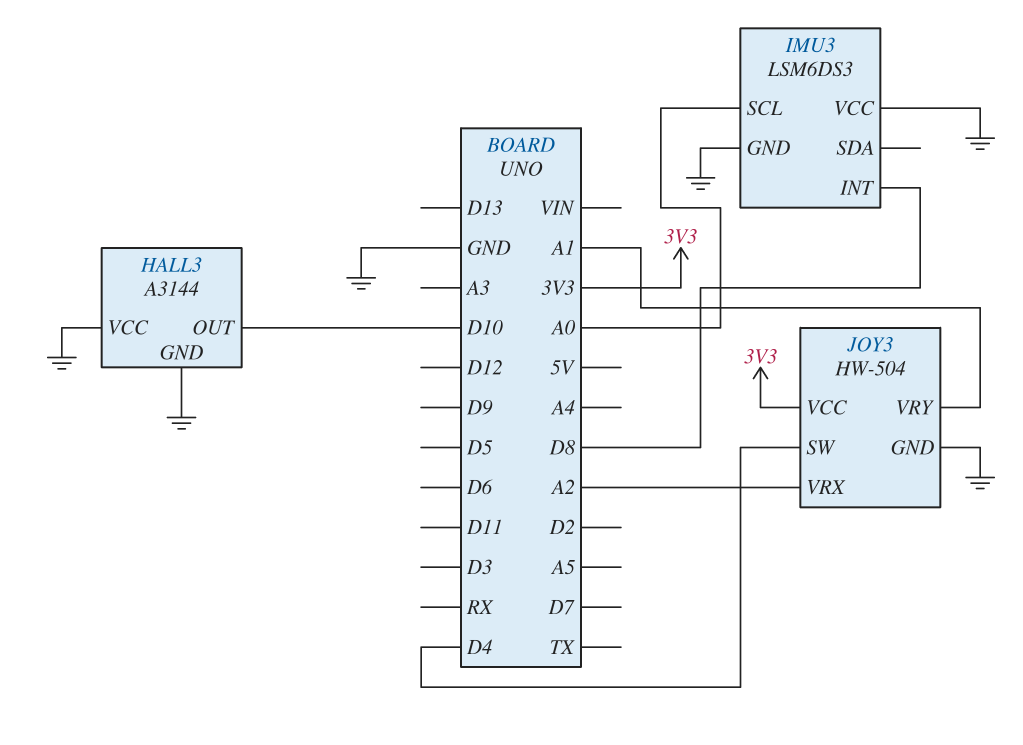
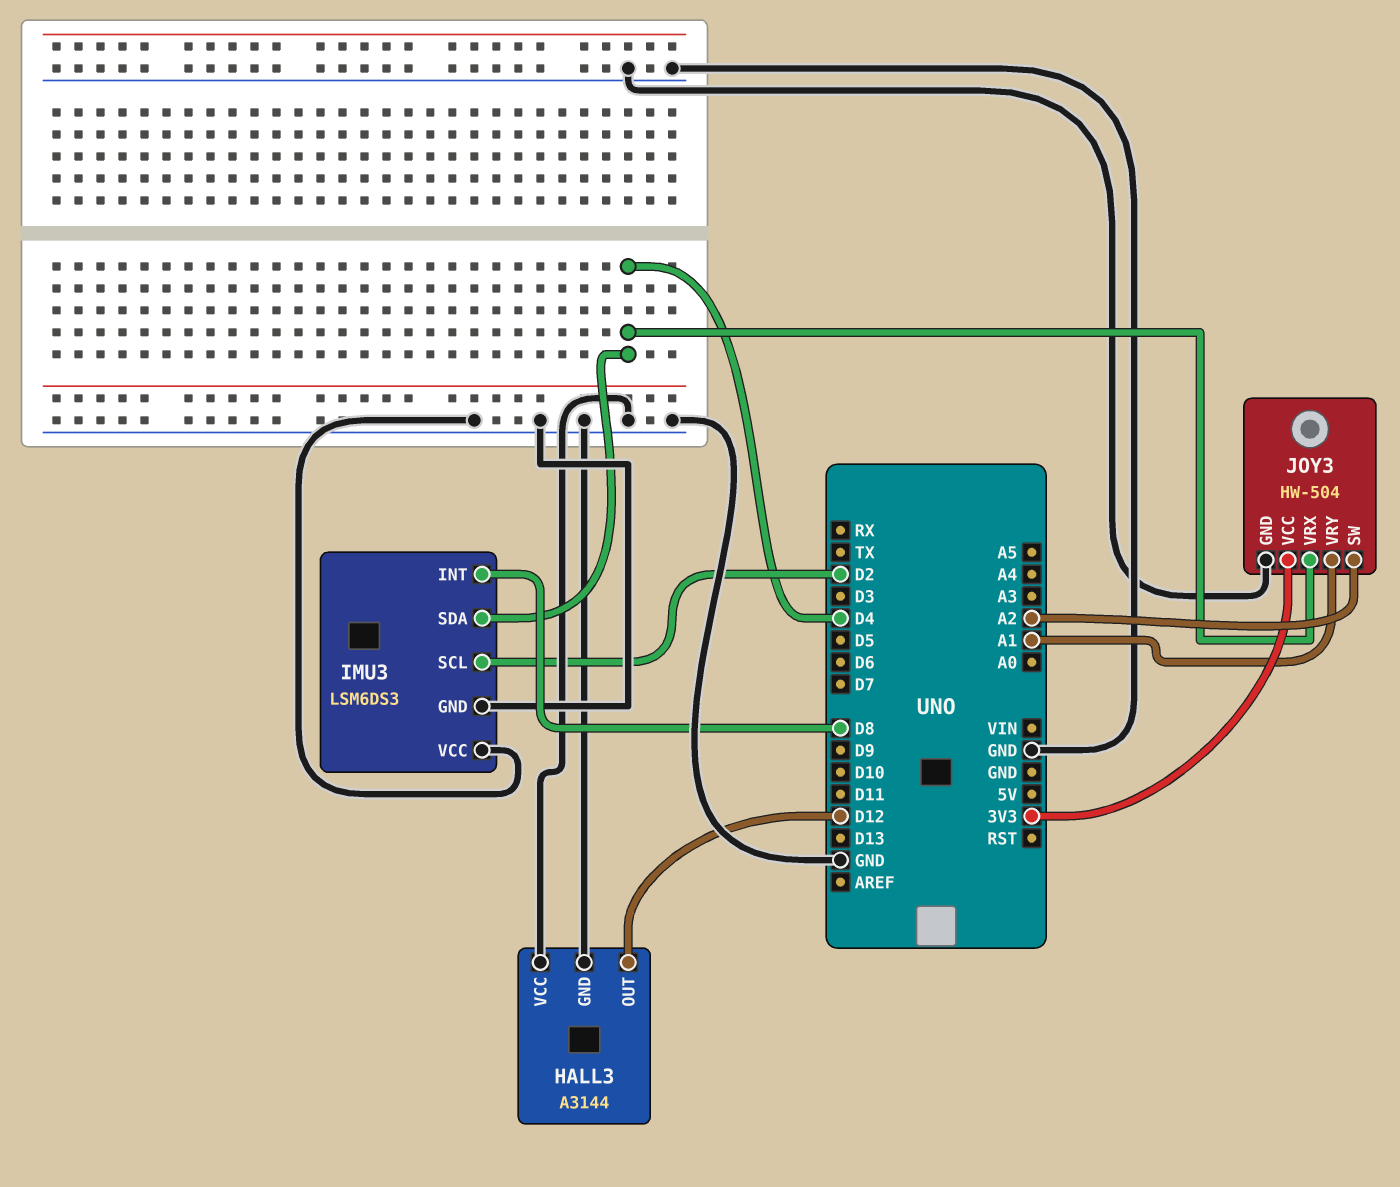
HALL3 pin OUT: D10 -> D12
IMU3 pin SCL: A0 -> D2
IMU3 pin SDA: none -> D4
JOY3 pin SW: D4 -> A2
JOY3 pin VRX: A2 -> D4

